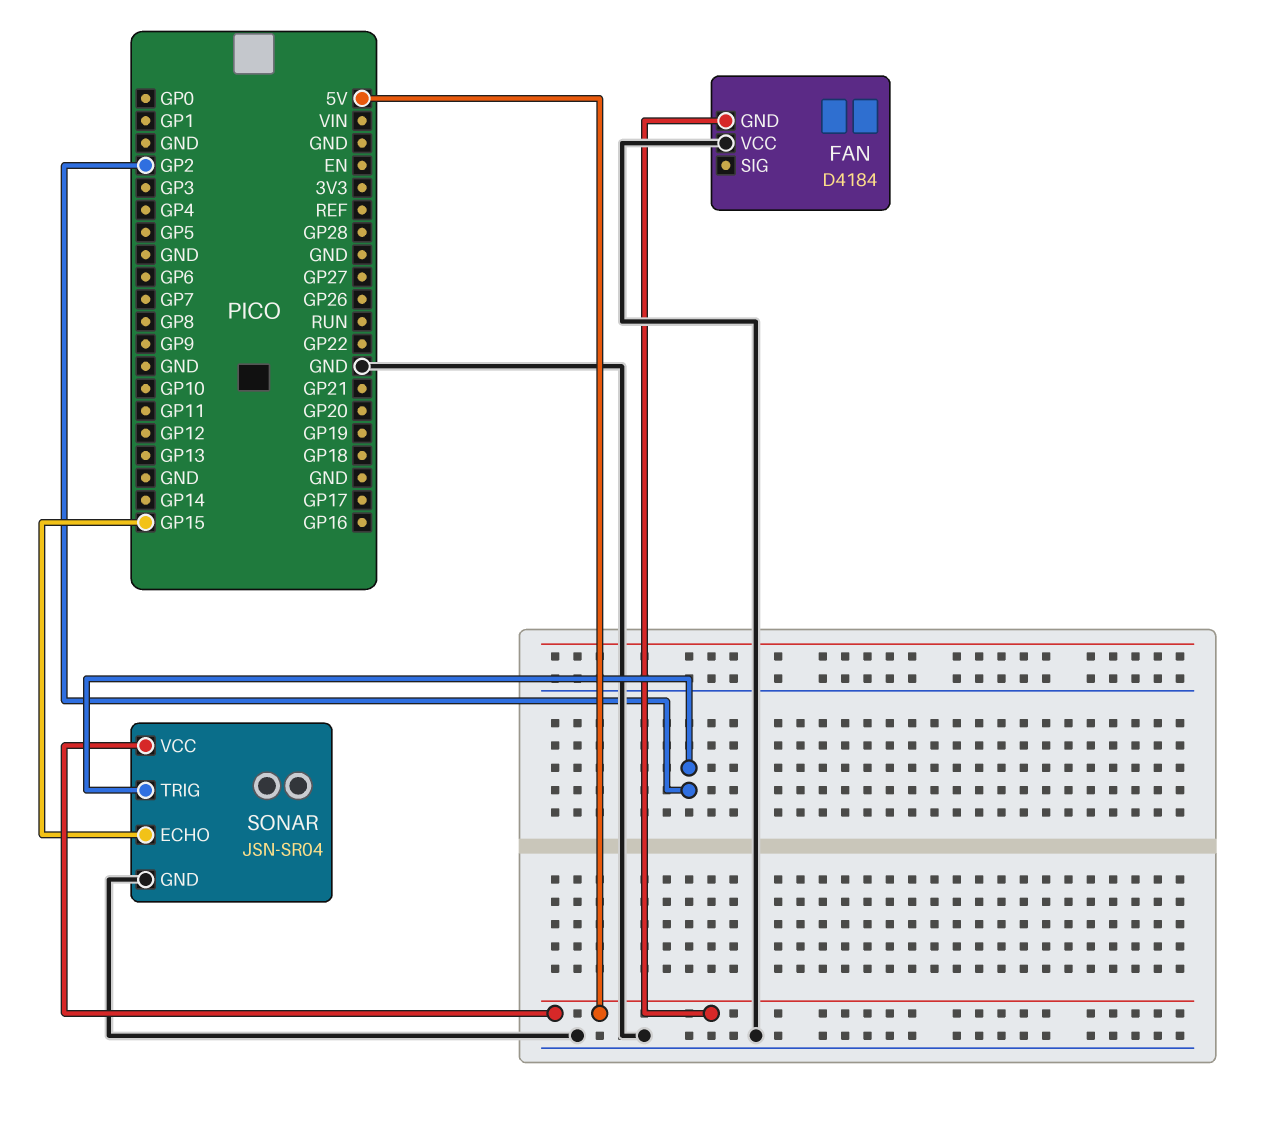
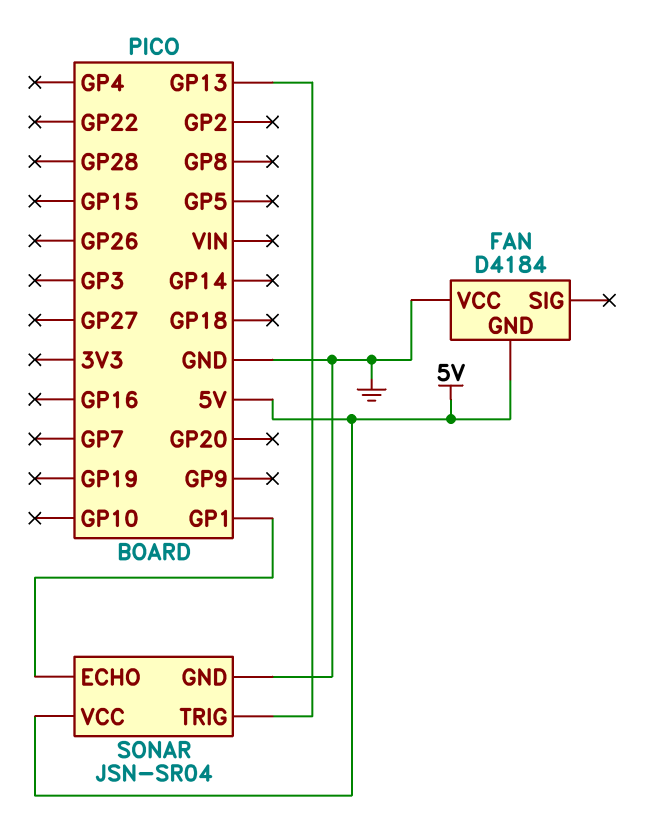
SONAR pin ECHO: GP15 -> GP1
SONAR pin TRIG: GP2 -> GP13

